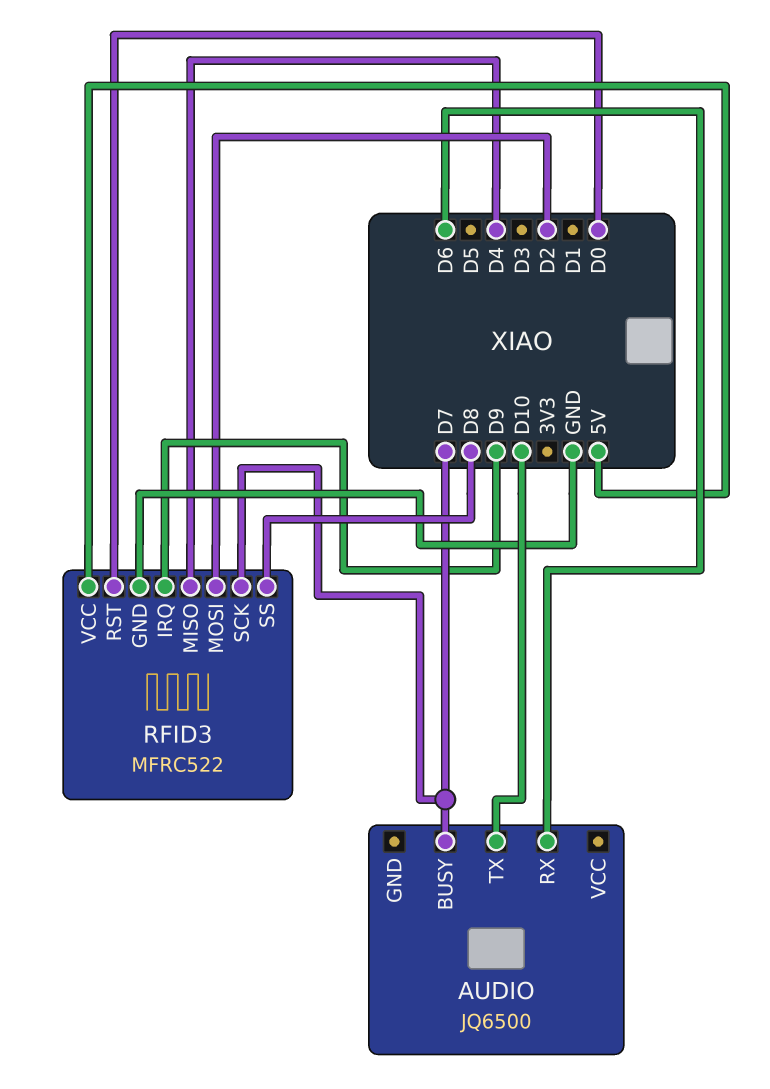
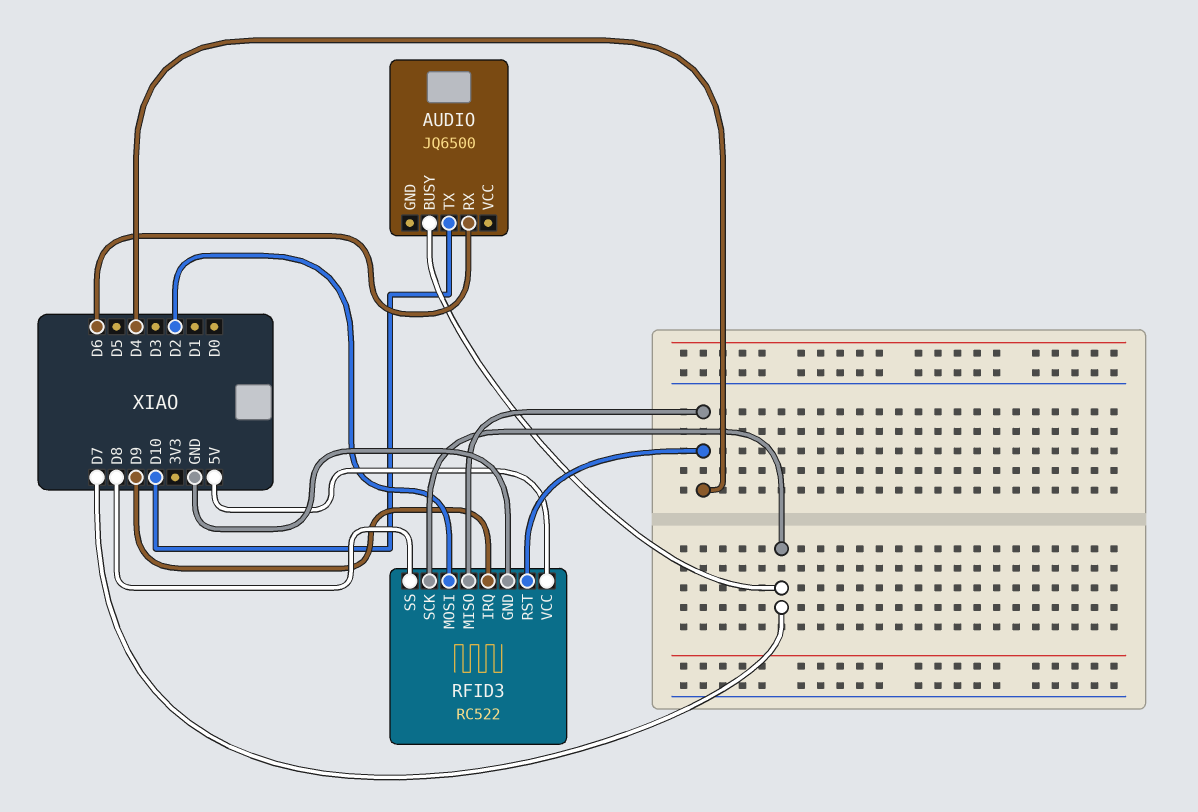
RFID3: MFRC522 -> RC522
RFID3 pin RST: D0 -> D4

